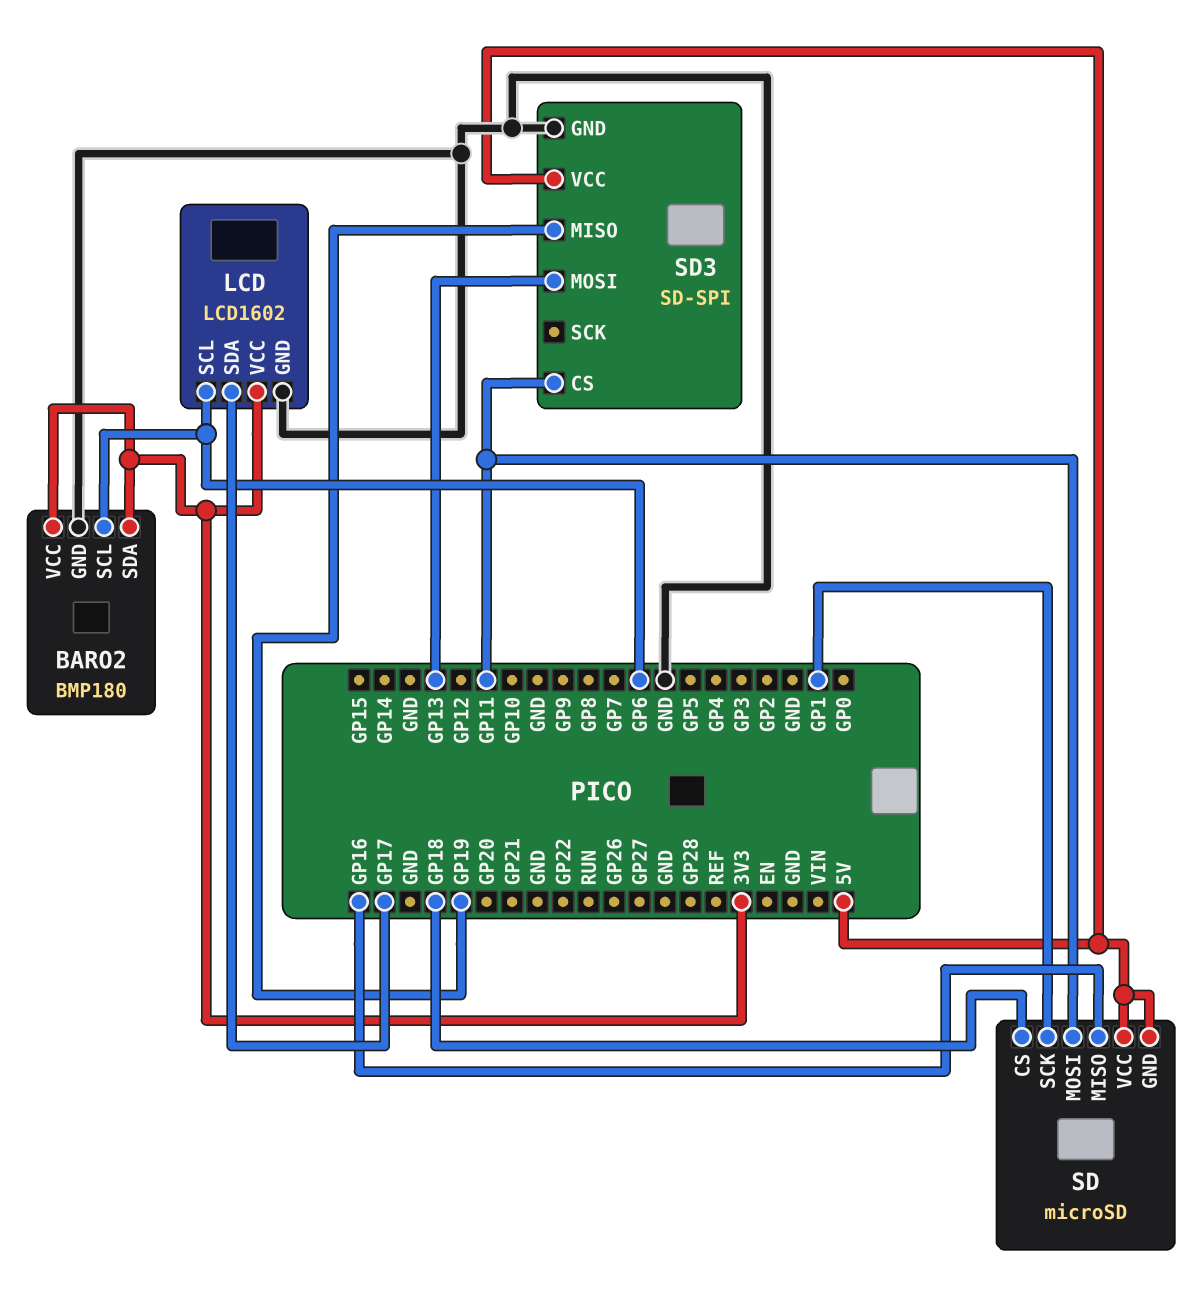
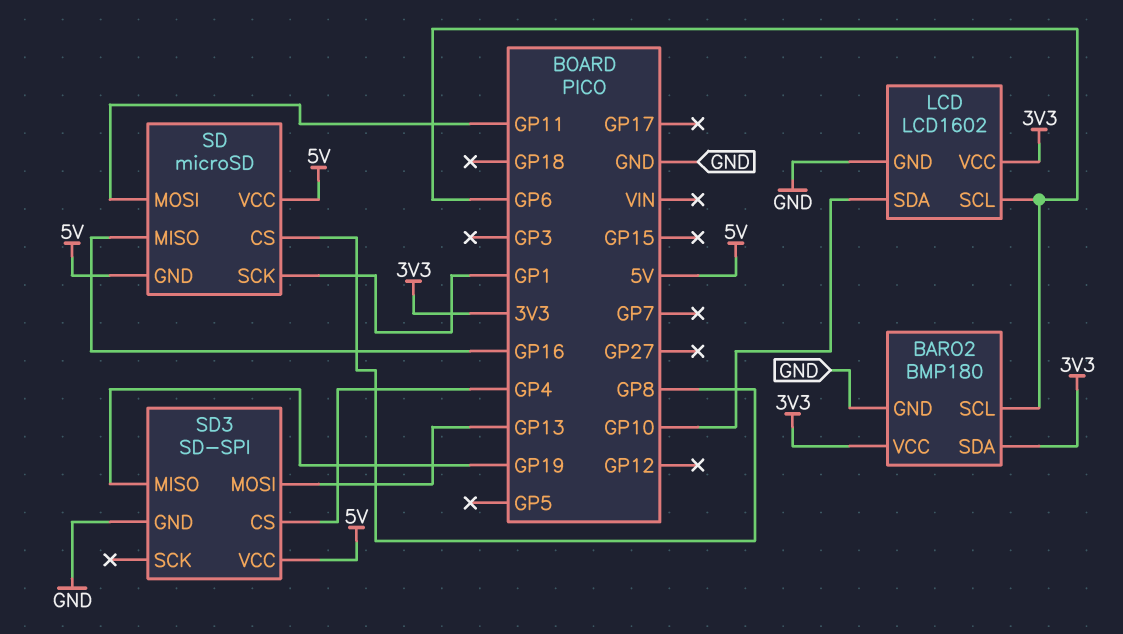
LCD pin SDA: GP17 -> GP10
SD pin CS: GP18 -> GP8
SD3 pin CS: GP11 -> GP4

